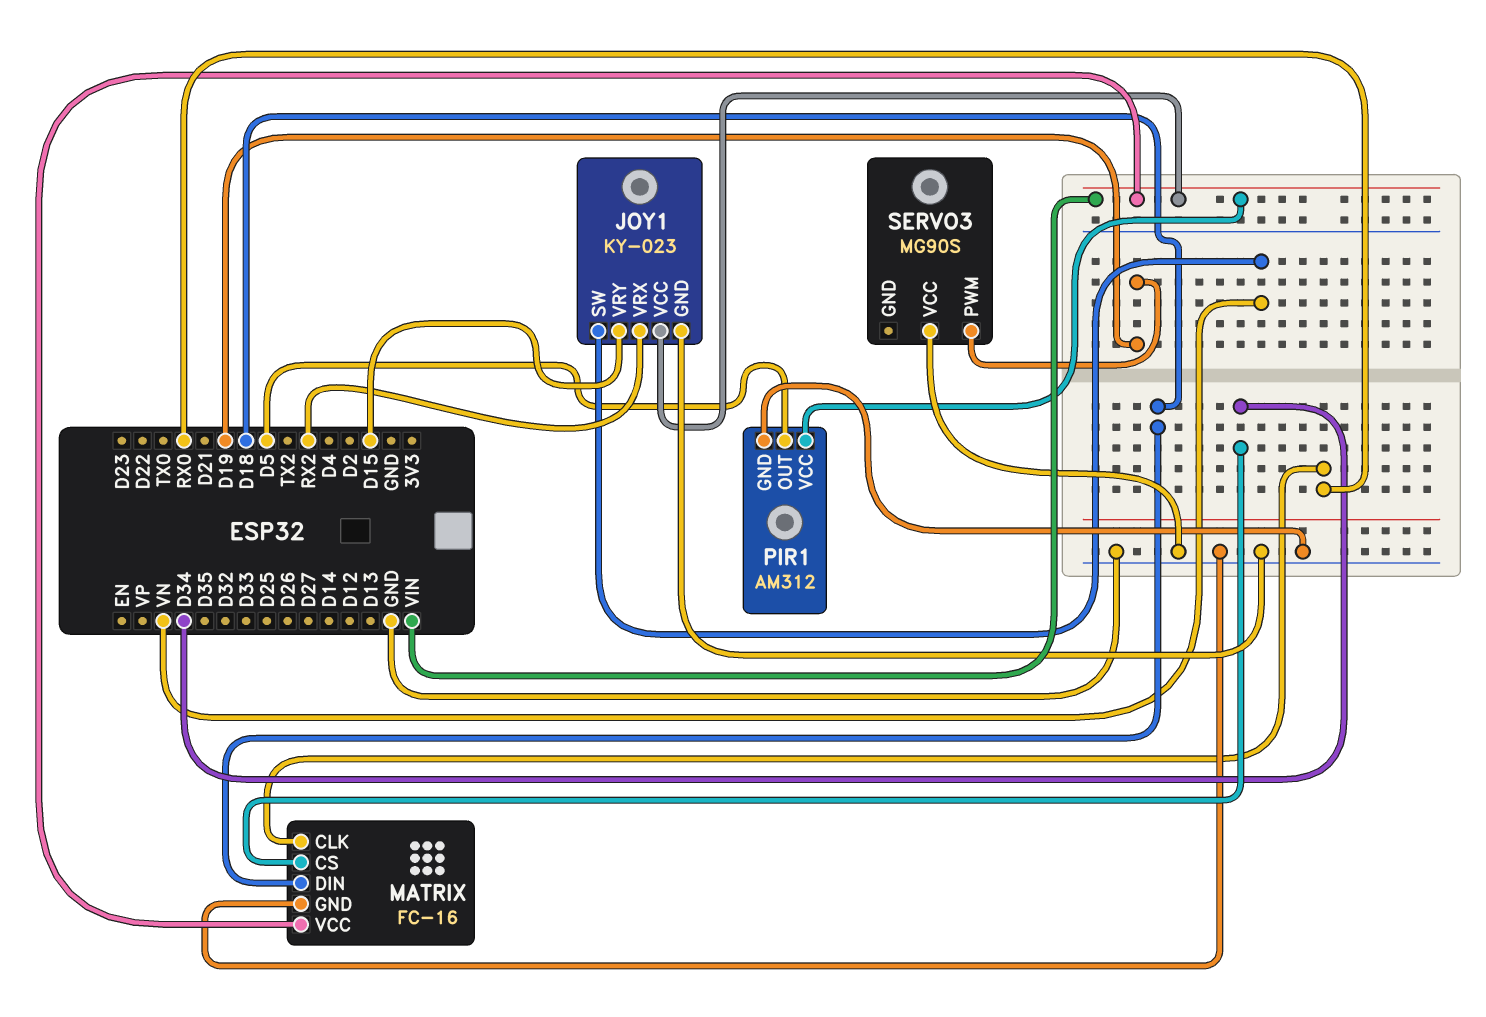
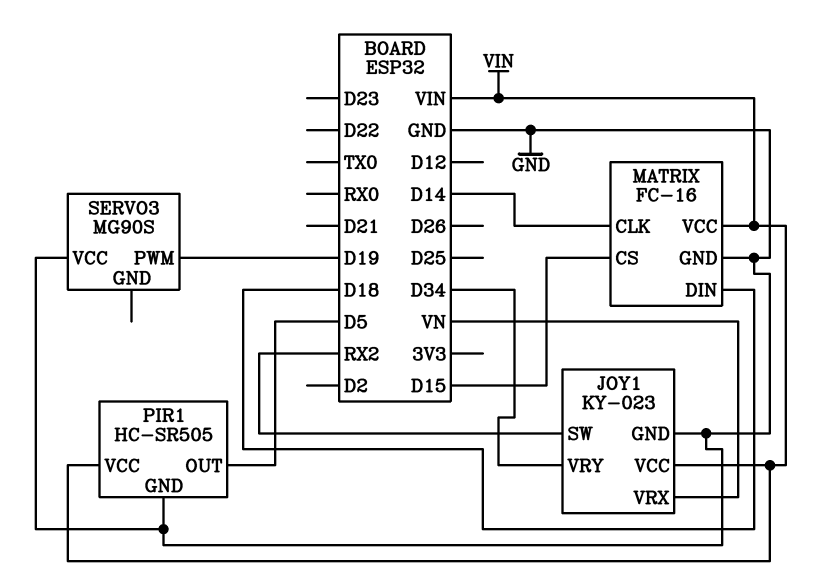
JOY1 pin SW: VN -> RX2
JOY1 pin VRX: RX2 -> VN
JOY1 pin VRY: D15 -> D34
MATRIX pin CLK: RX0 -> D14
MATRIX pin CS: D34 -> D15
PIR1: AM312 -> HC-SR505

